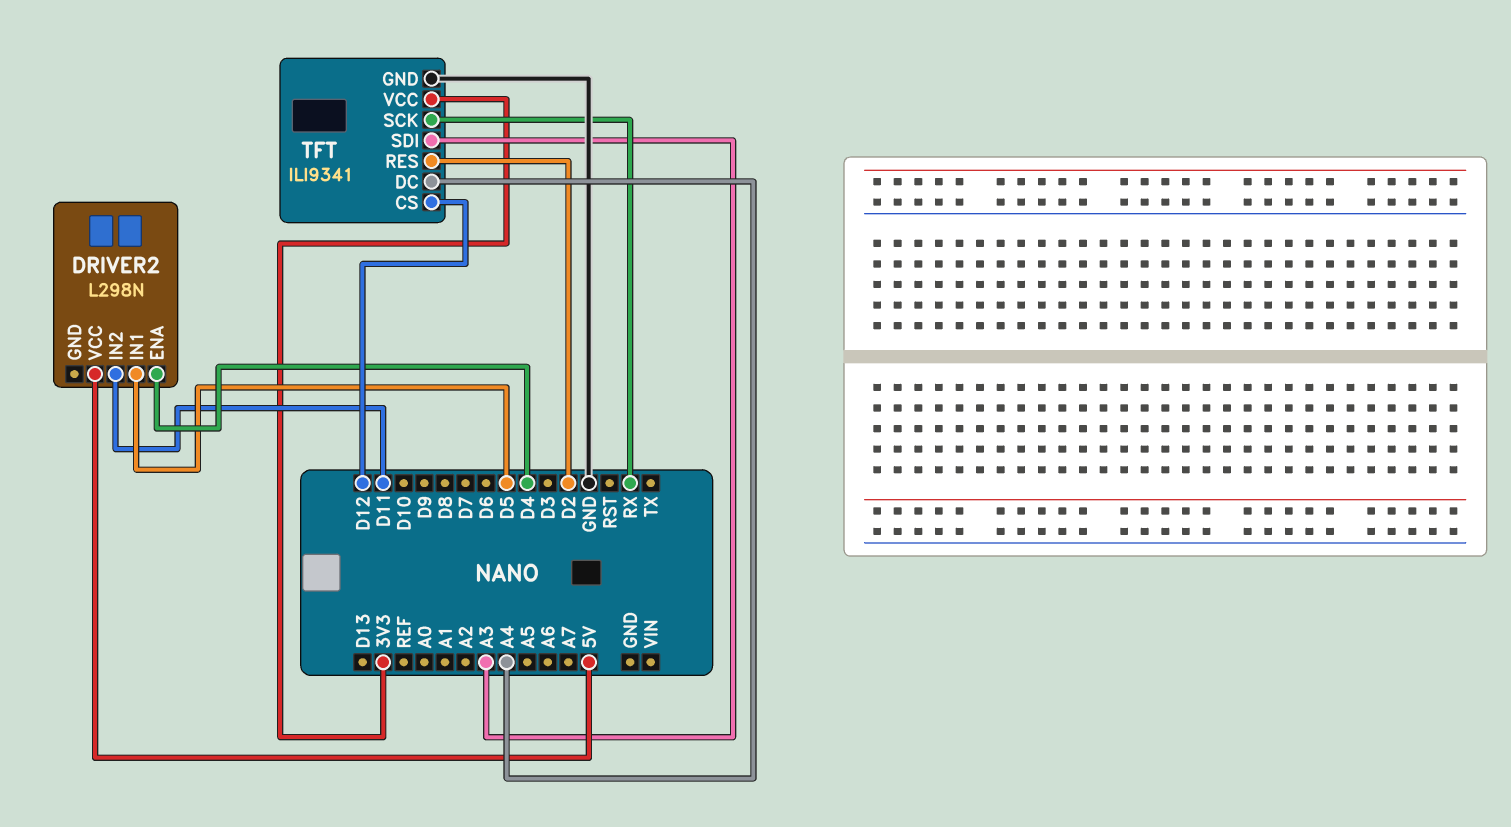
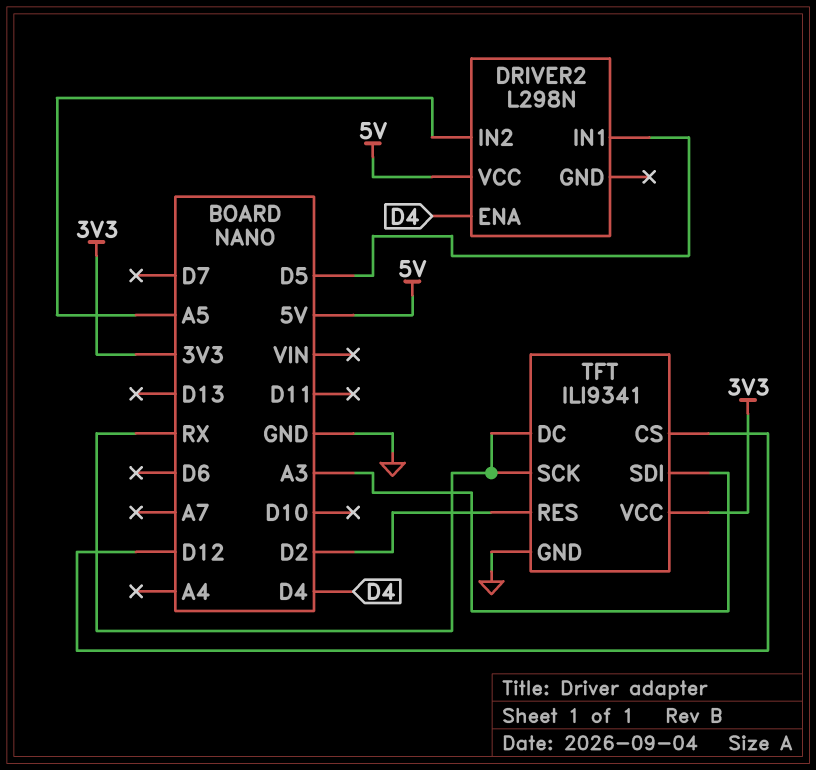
DRIVER2 pin IN2: D11 -> A5
TFT pin DC: A4 -> RX

